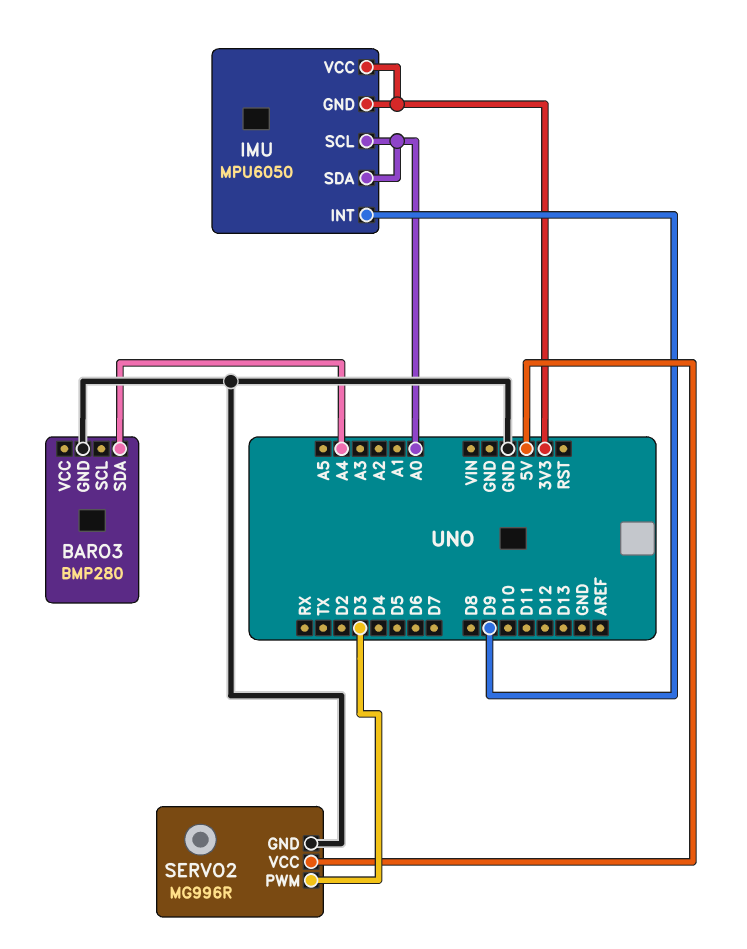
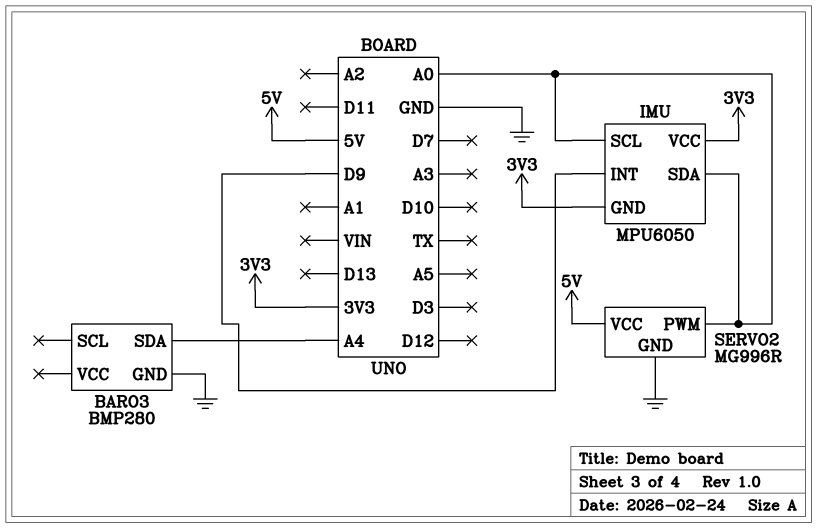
SERVO2 pin PWM: D3 -> A0

